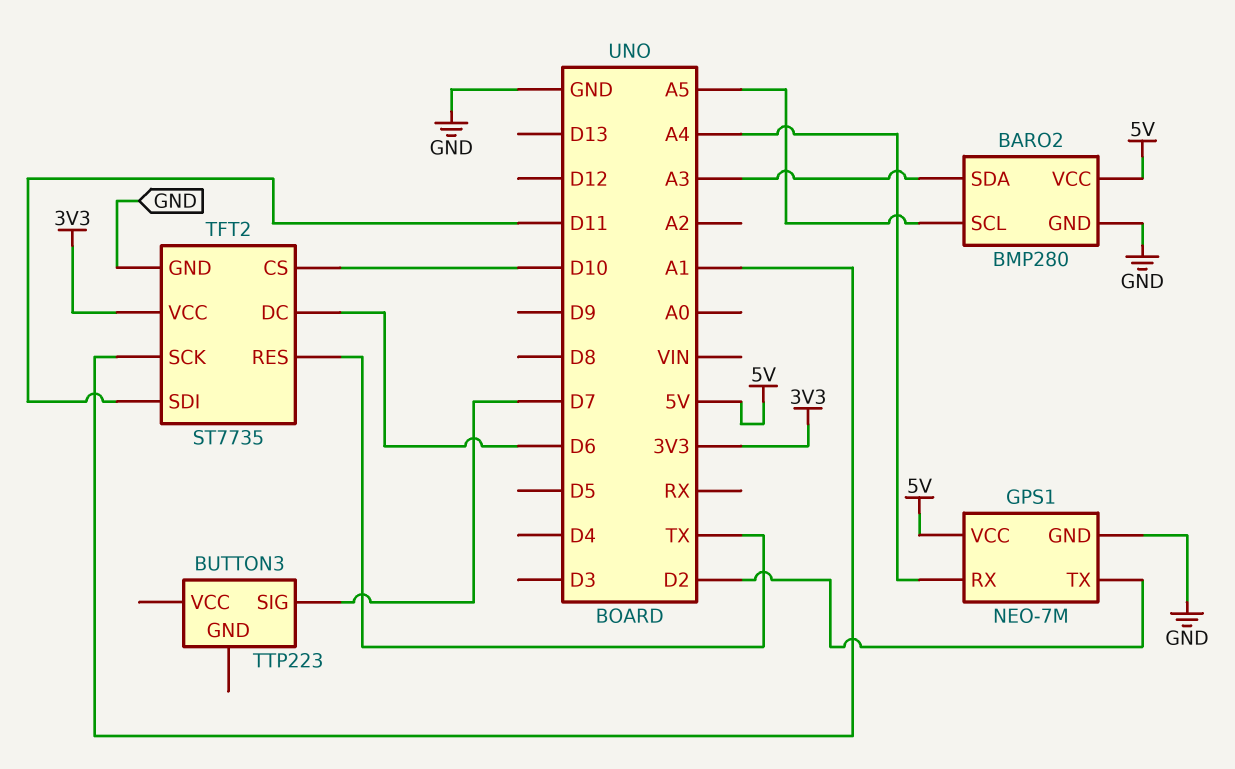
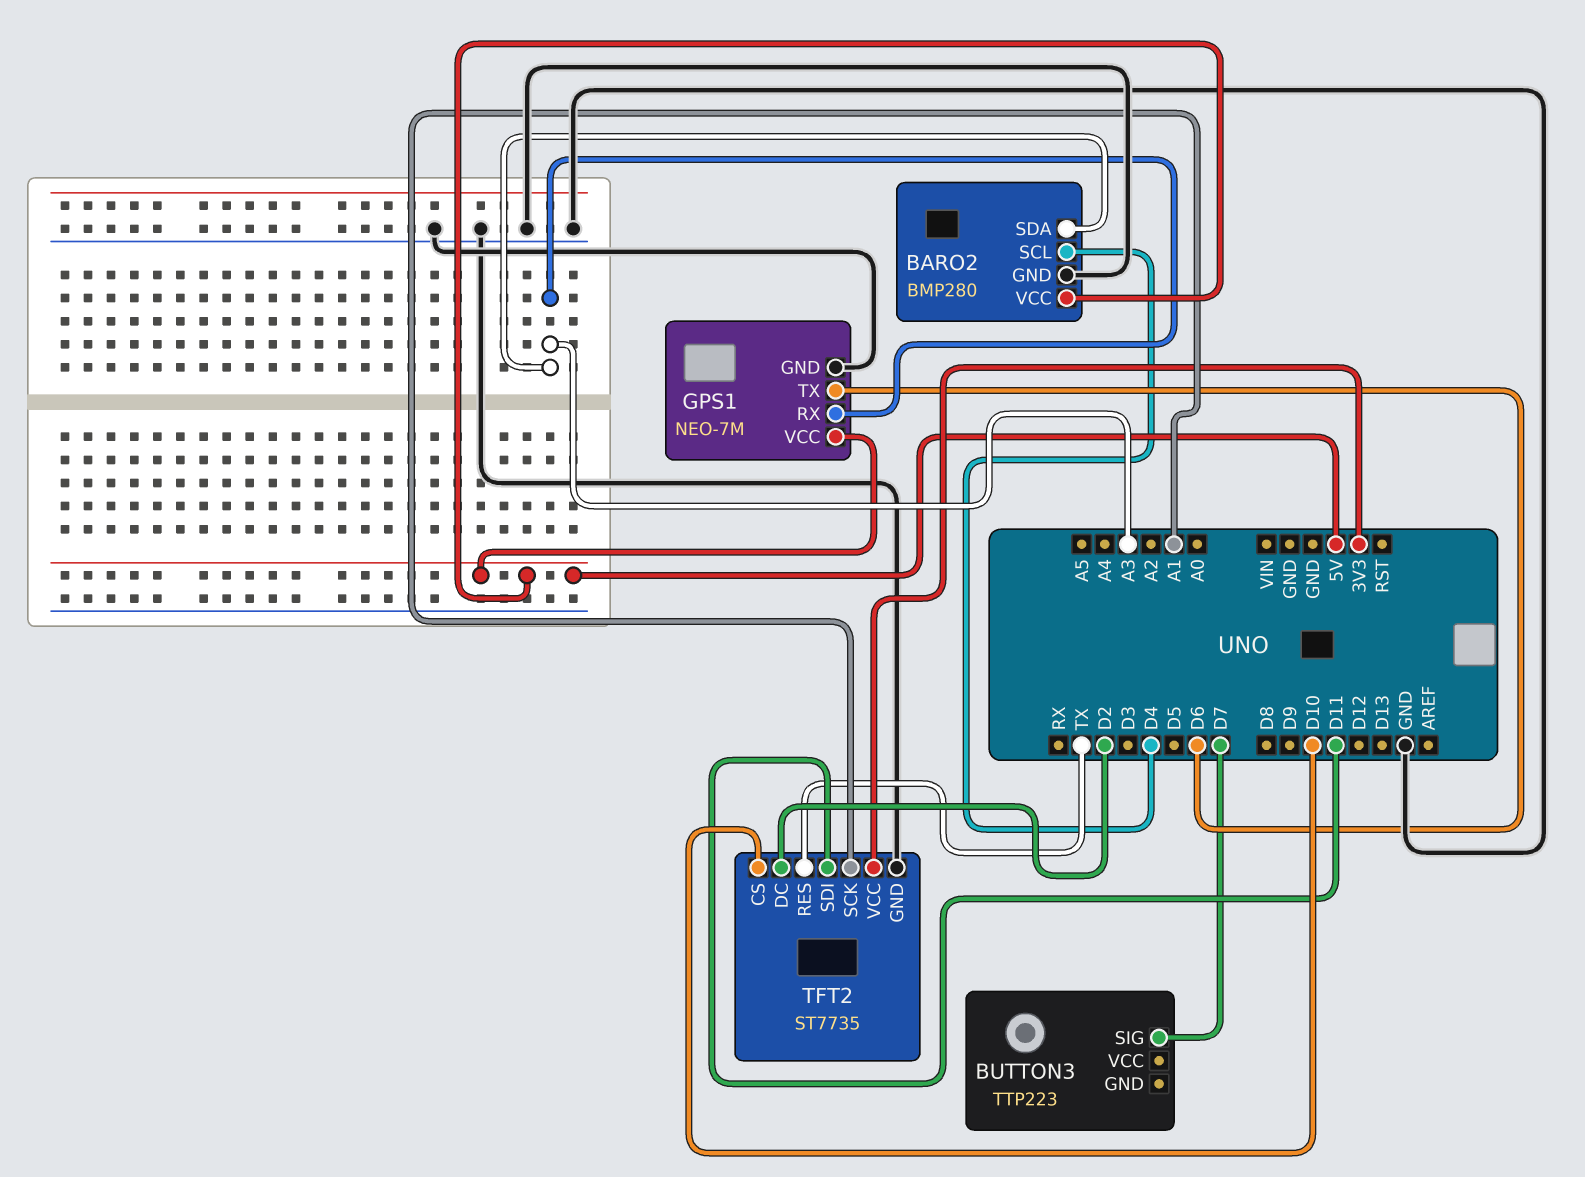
BARO2 pin SCL: A5 -> D4
GPS1 pin RX: A4 -> A3
GPS1 pin TX: D2 -> D6
TFT2 pin DC: D6 -> D2

